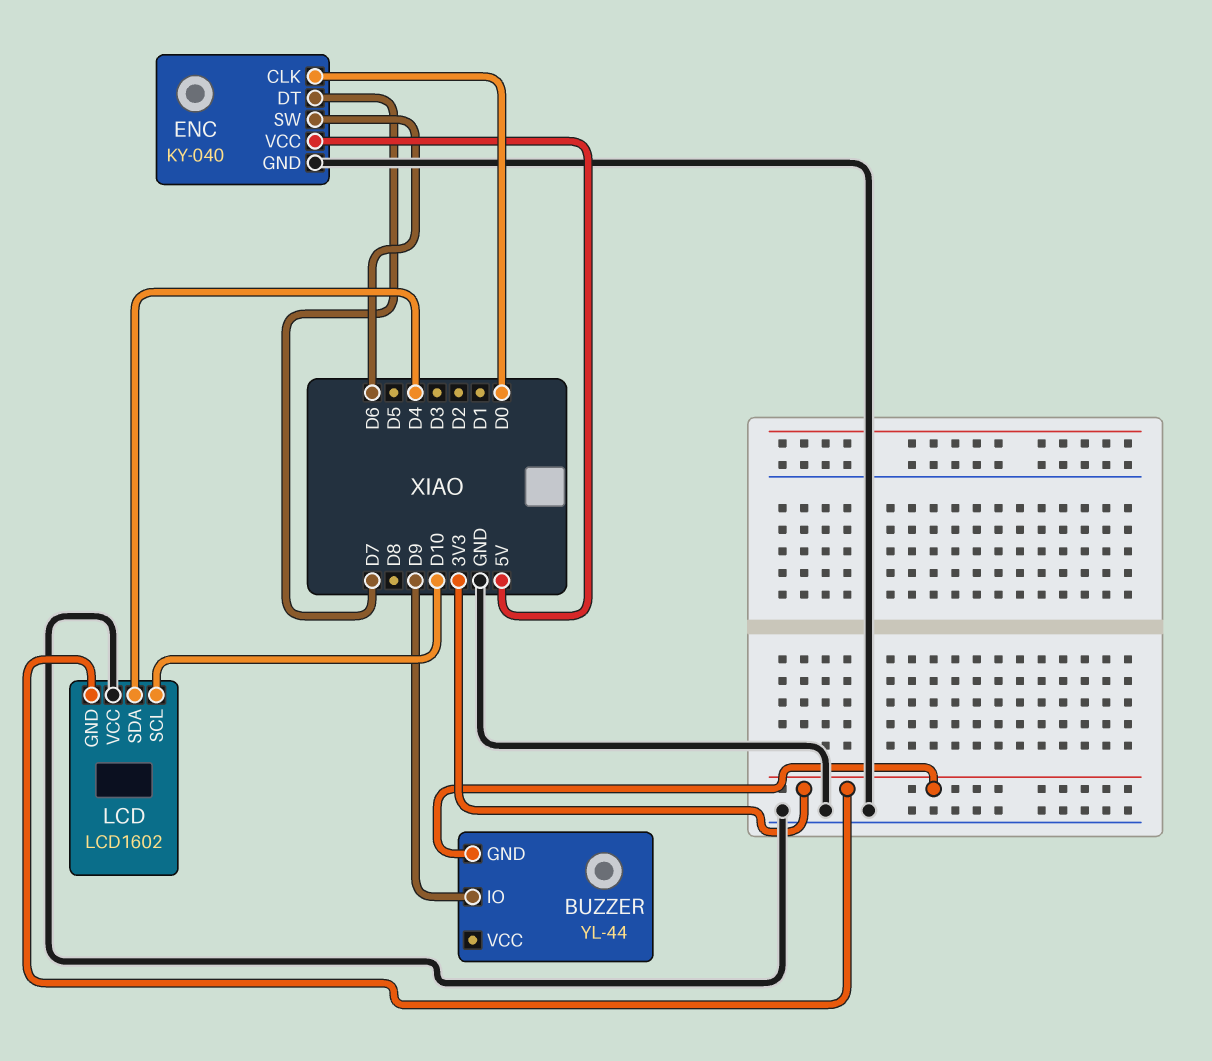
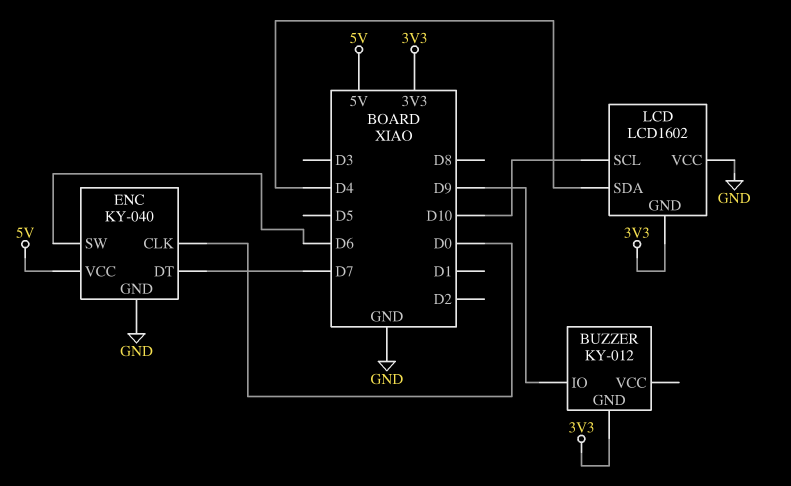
BUZZER: YL-44 -> KY-012

